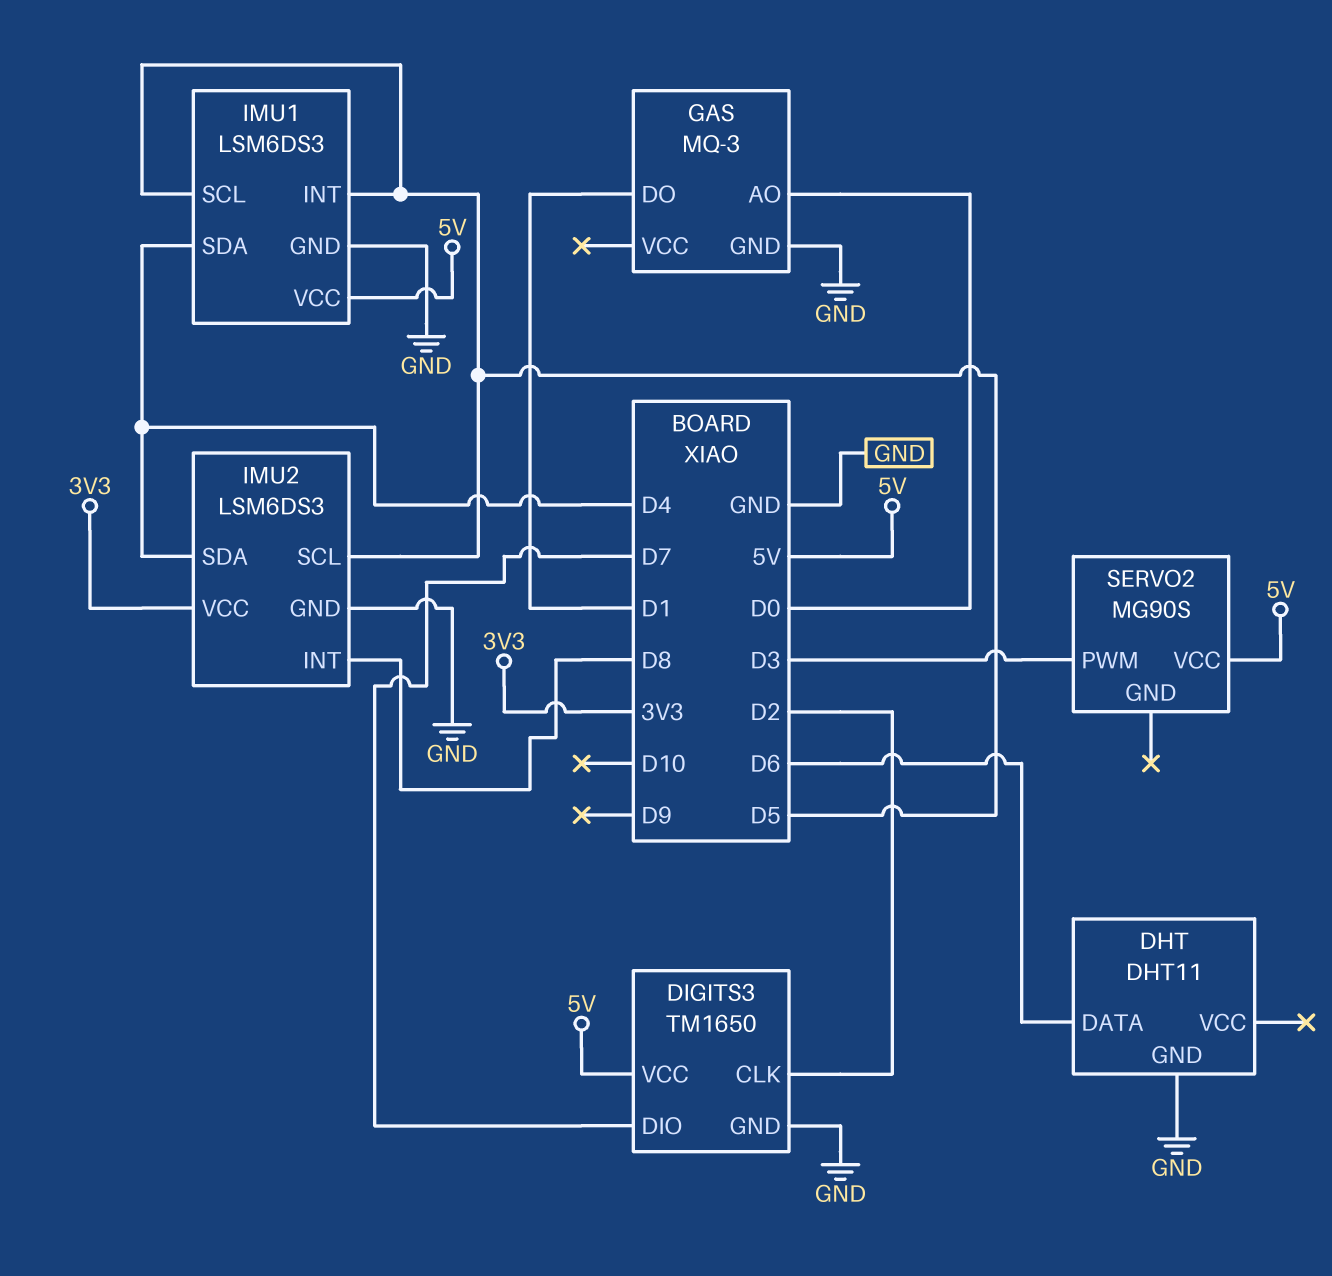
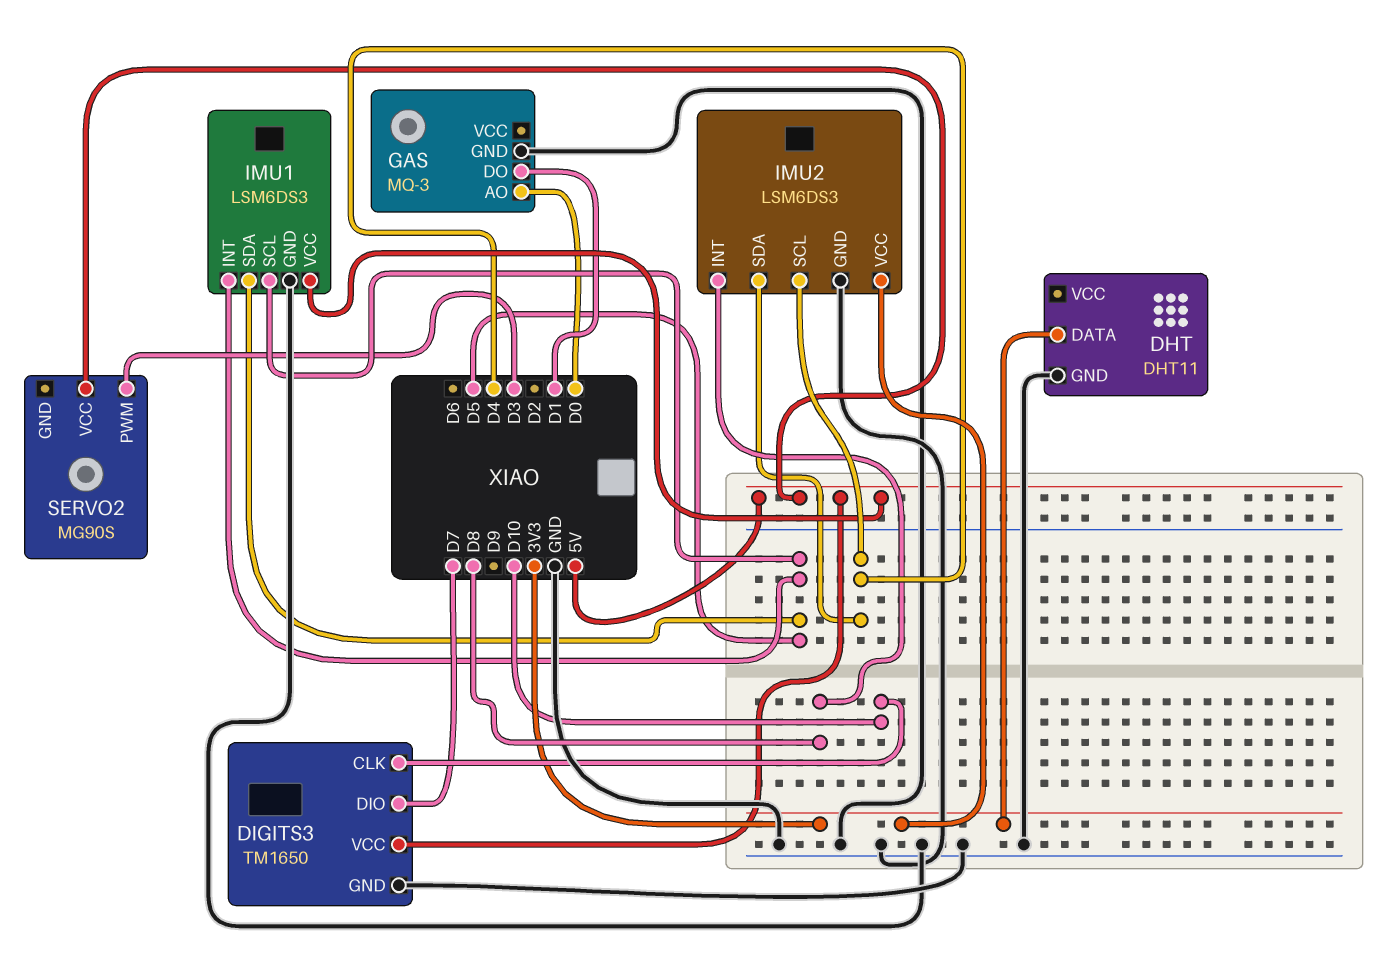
DHT pin DATA: D6 -> 3V3
DIGITS3 pin CLK: D2 -> D10
IMU1 pin SDA: D4 -> D5
IMU2 pin SCL: D5 -> D4

